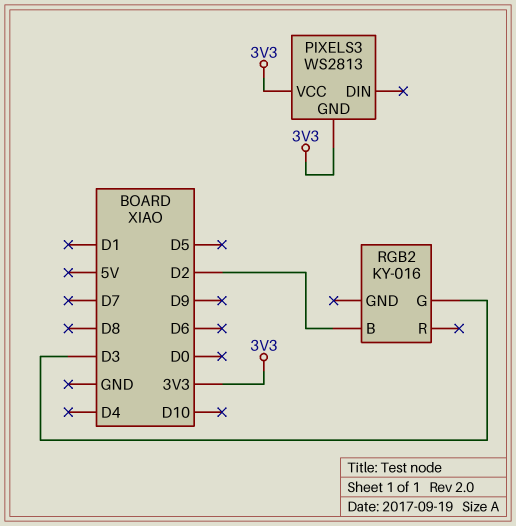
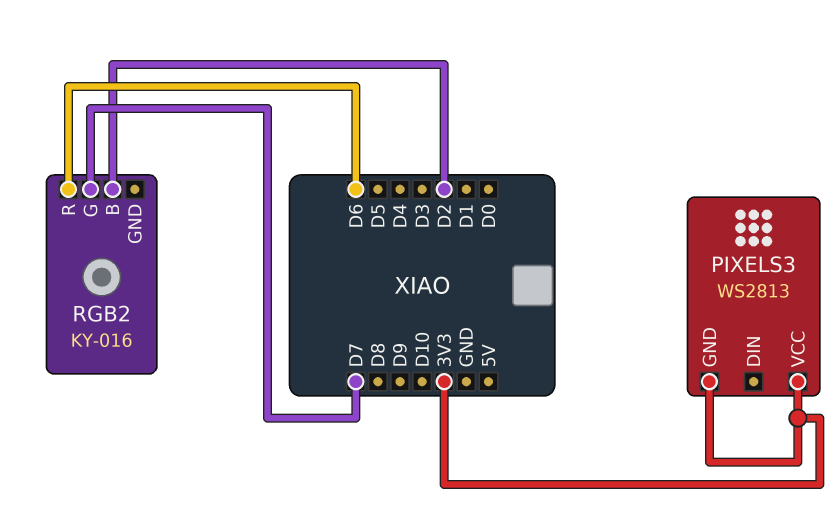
RGB2 pin G: D3 -> D7
RGB2 pin R: none -> D6

